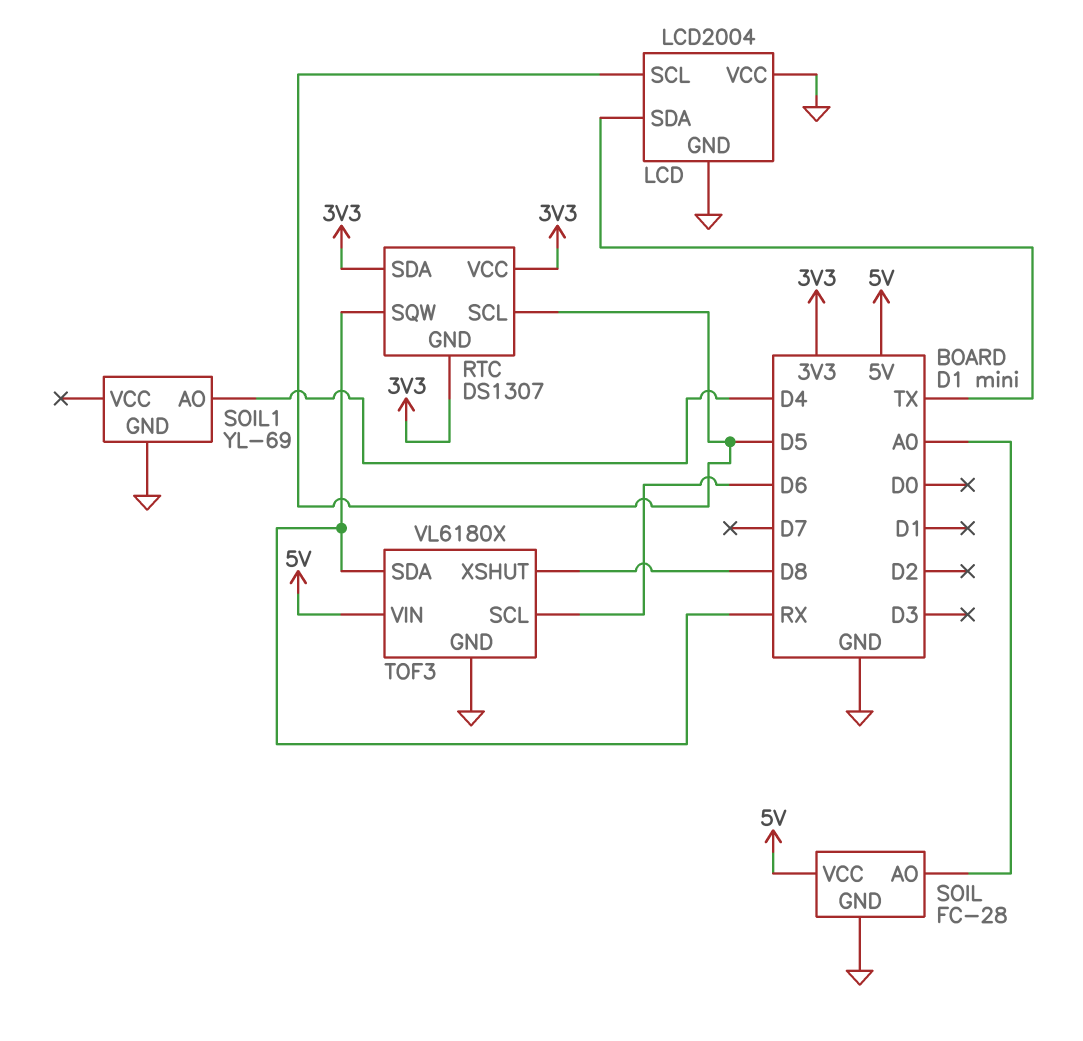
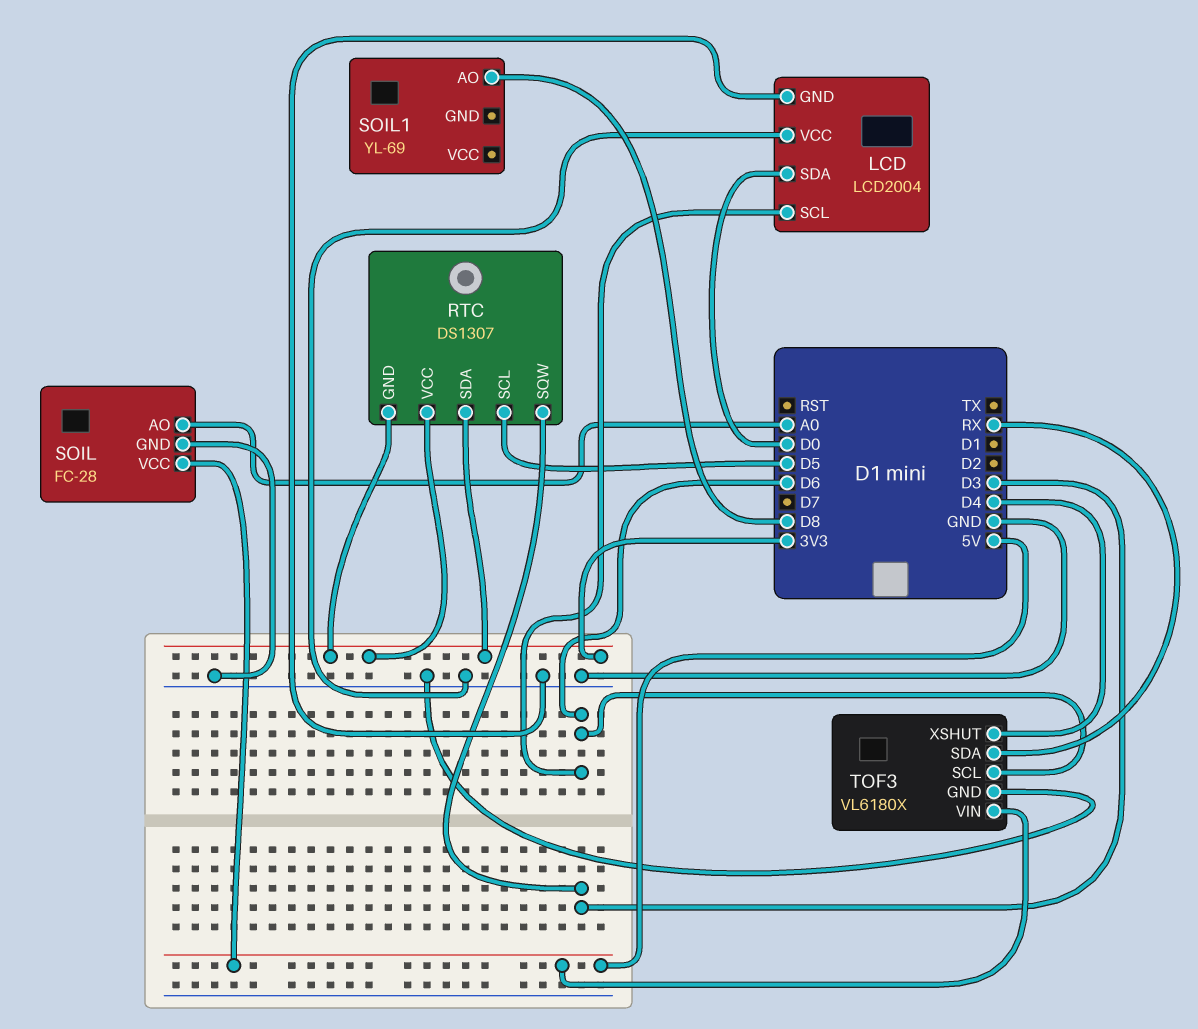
LCD pin SCL: D5 -> D6
LCD pin SDA: TX -> D0
RTC pin SQW: RX -> D3
SOIL1 pin AO: D4 -> D8
SOIL1 pin GND: GND -> none
TOF3 pin XSHUT: D8 -> D4

